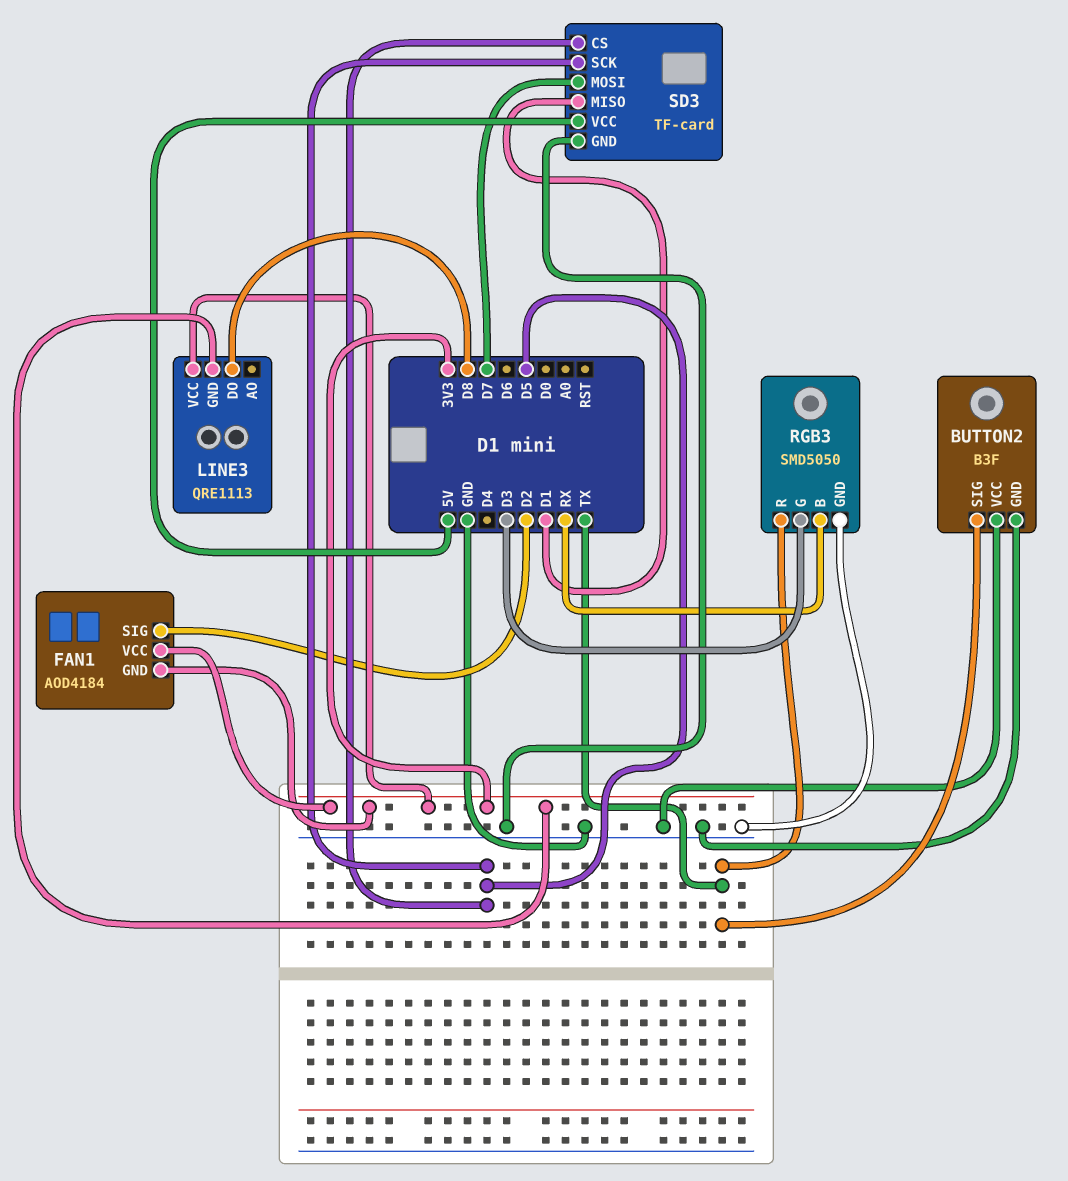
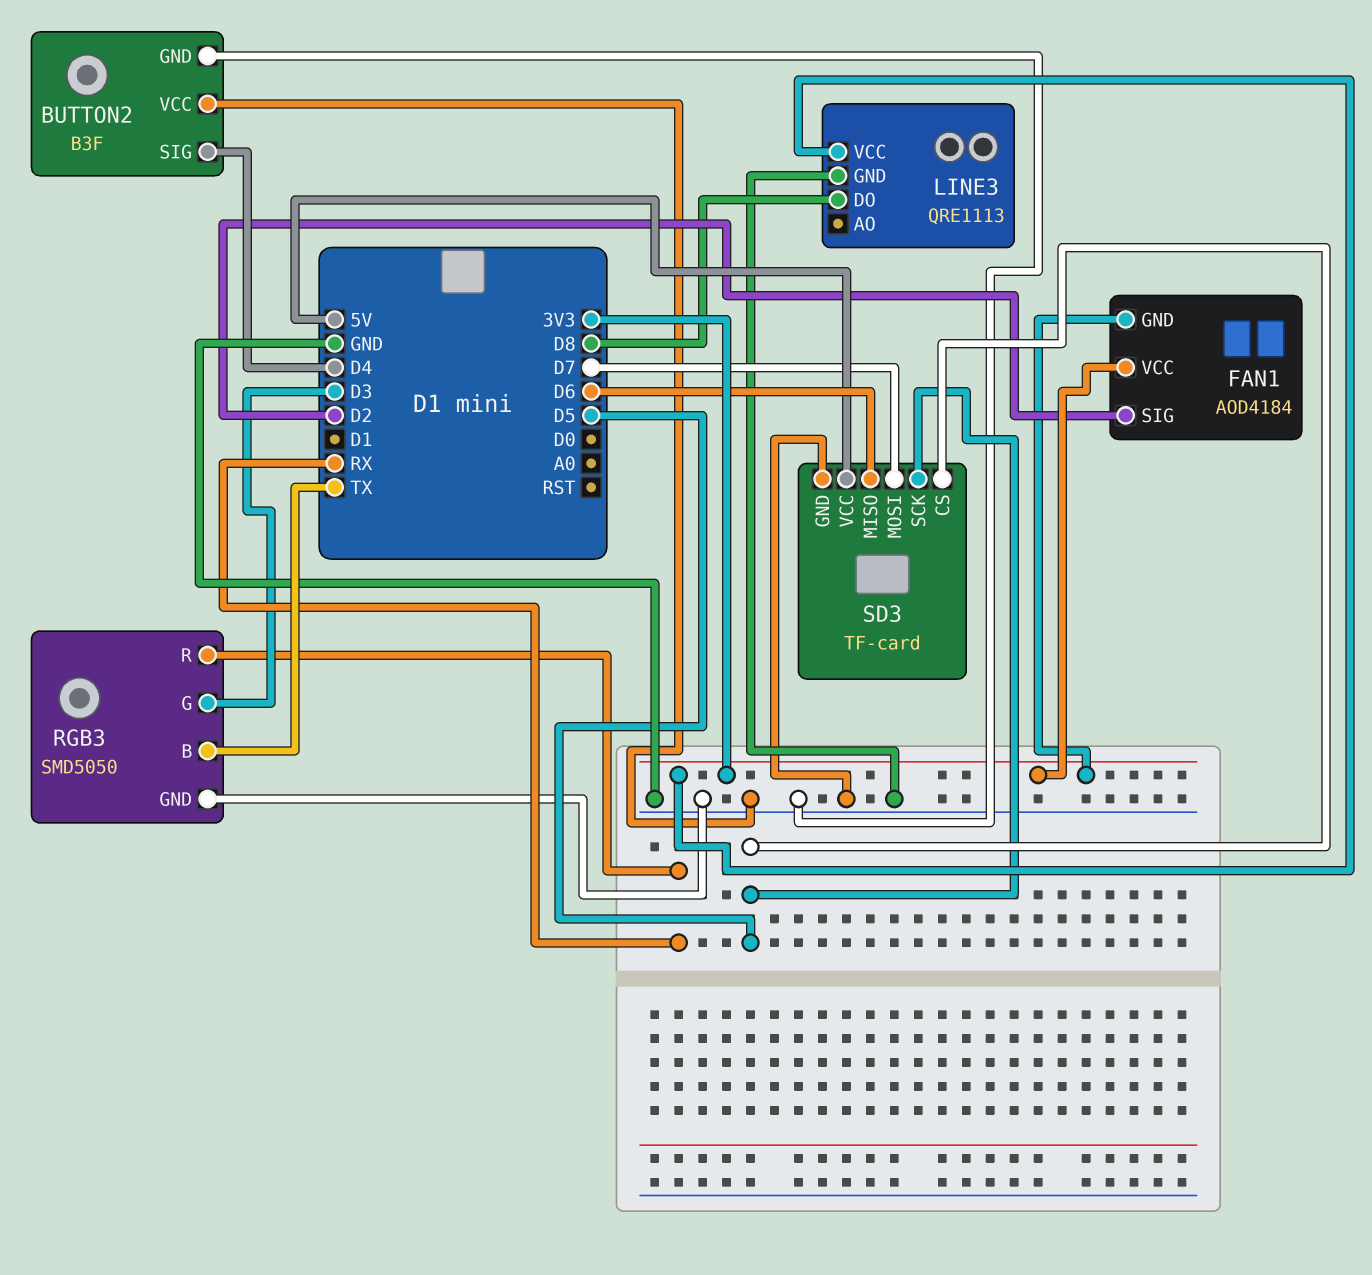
BUTTON2 pin SIG: TX -> D4
LINE3 pin GND: 3V3 -> GND
RGB3 pin B: RX -> TX
RGB3 pin R: TX -> RX
SD3 pin MISO: D1 -> D6

